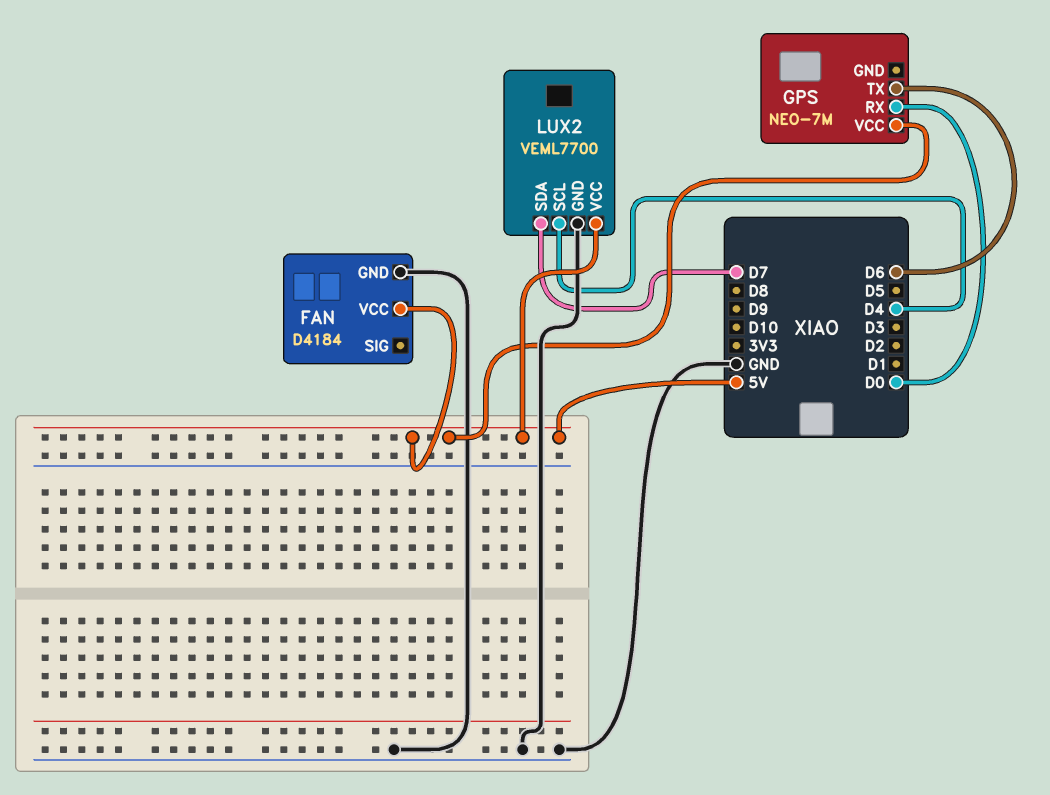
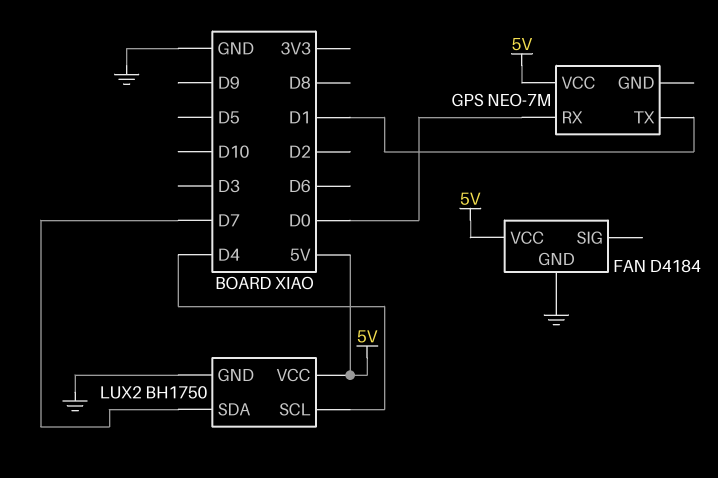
GPS pin TX: D6 -> D1
LUX2: VEML7700 -> BH1750

